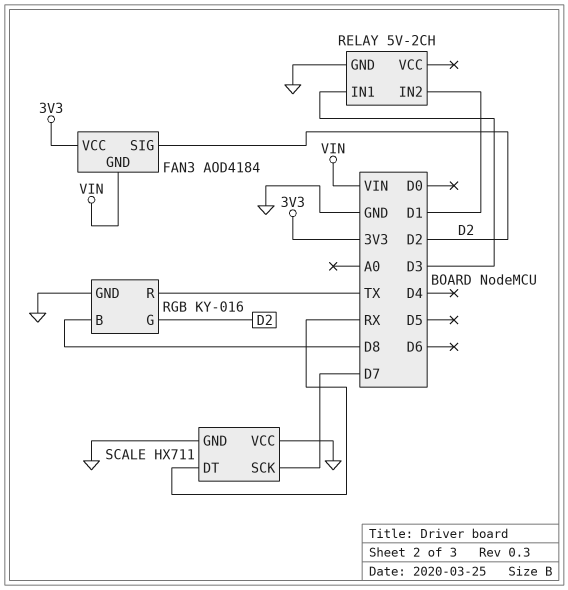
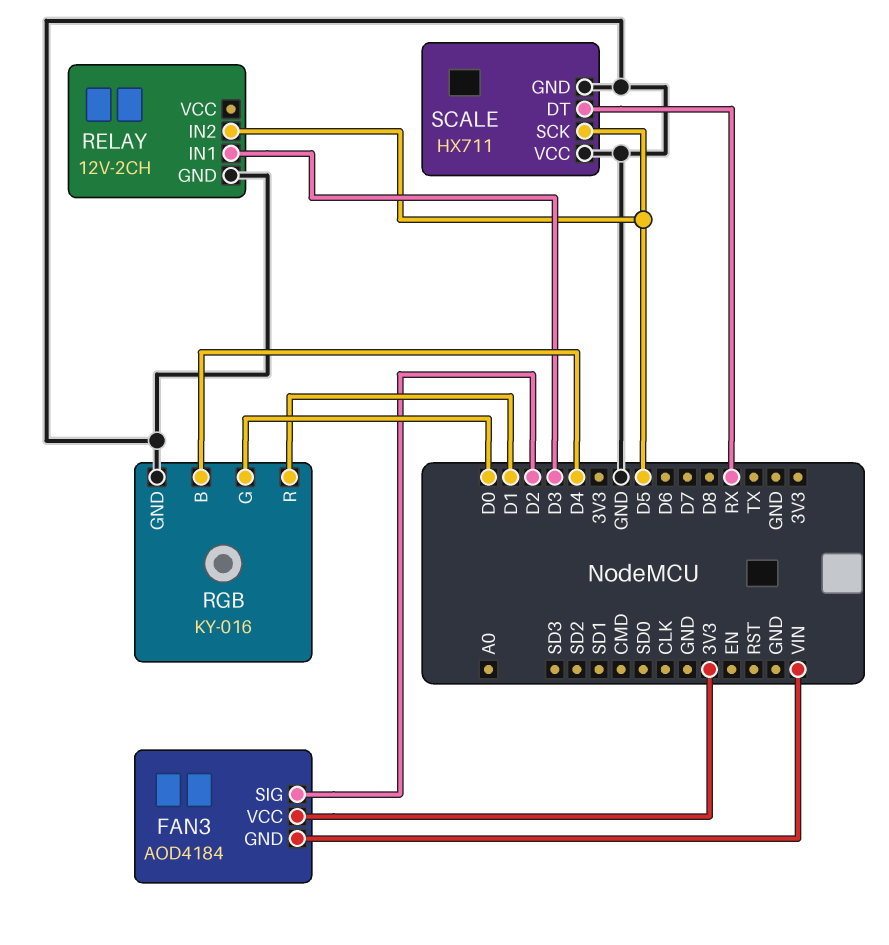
RELAY: 5V-2CH -> 12V-2CH
RELAY pin IN2: D1 -> D5
RGB pin B: D8 -> D4
RGB pin G: D2 -> D0
RGB pin R: TX -> D1
SCALE pin SCK: D7 -> D5

